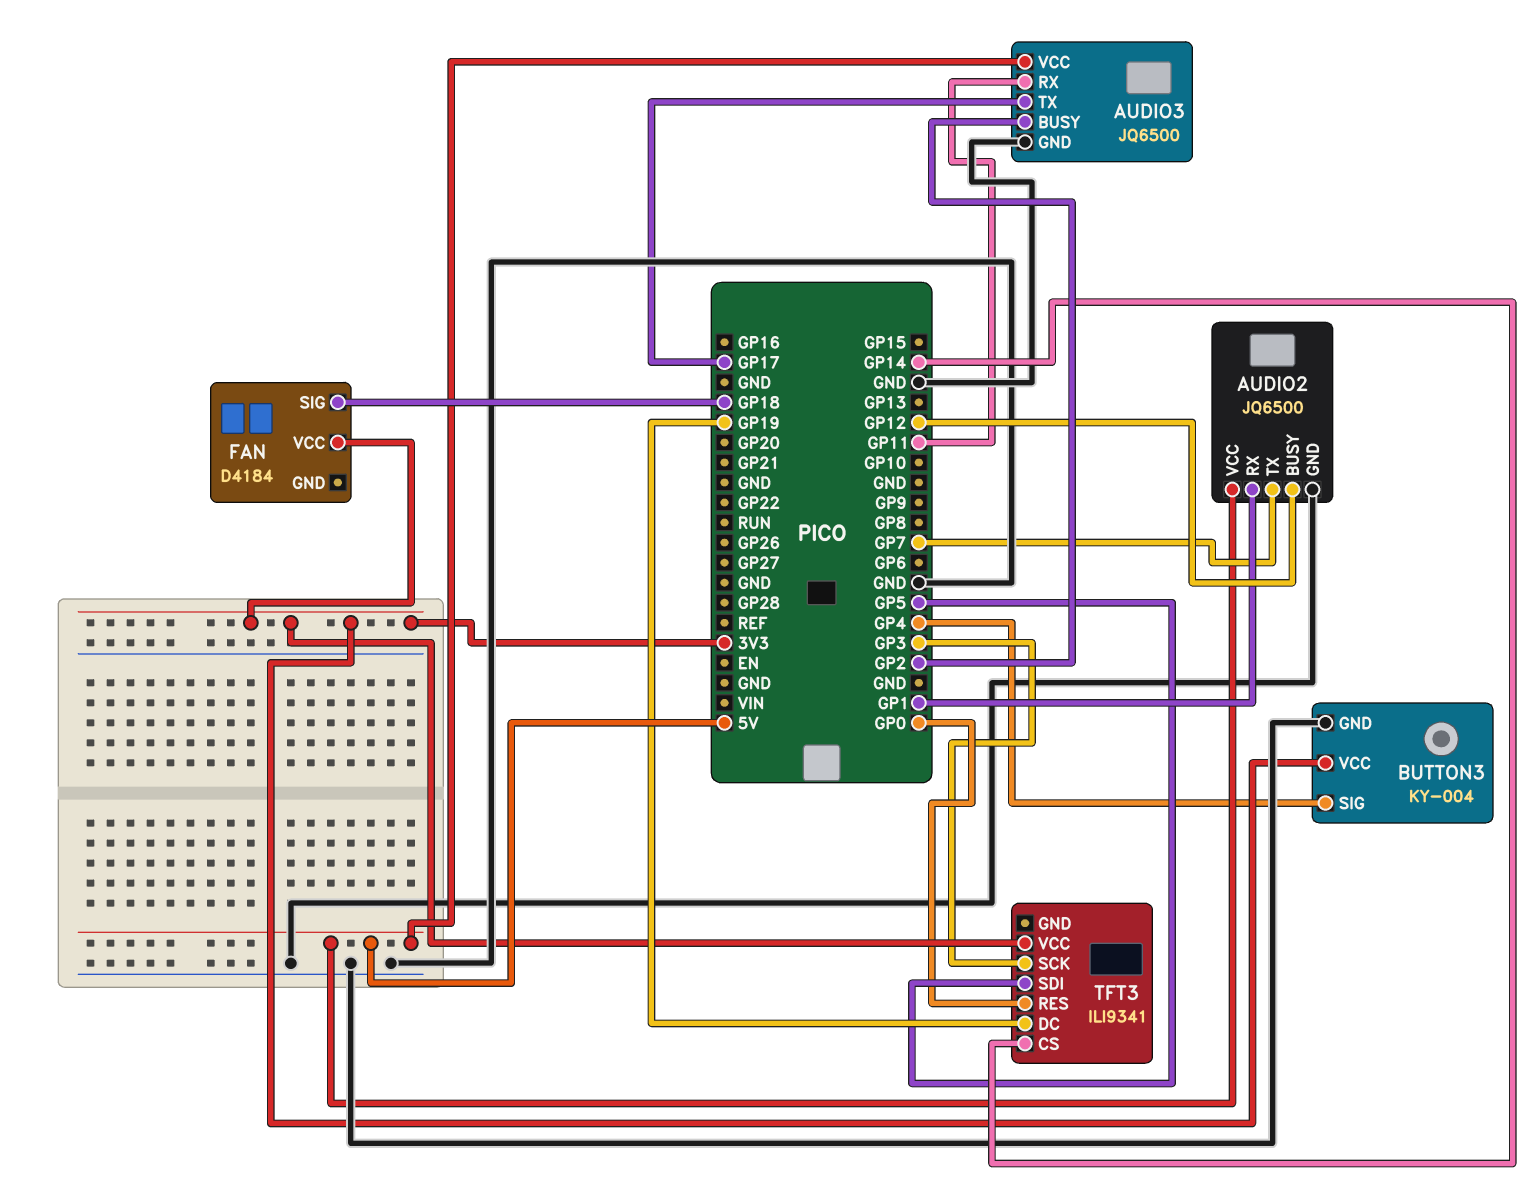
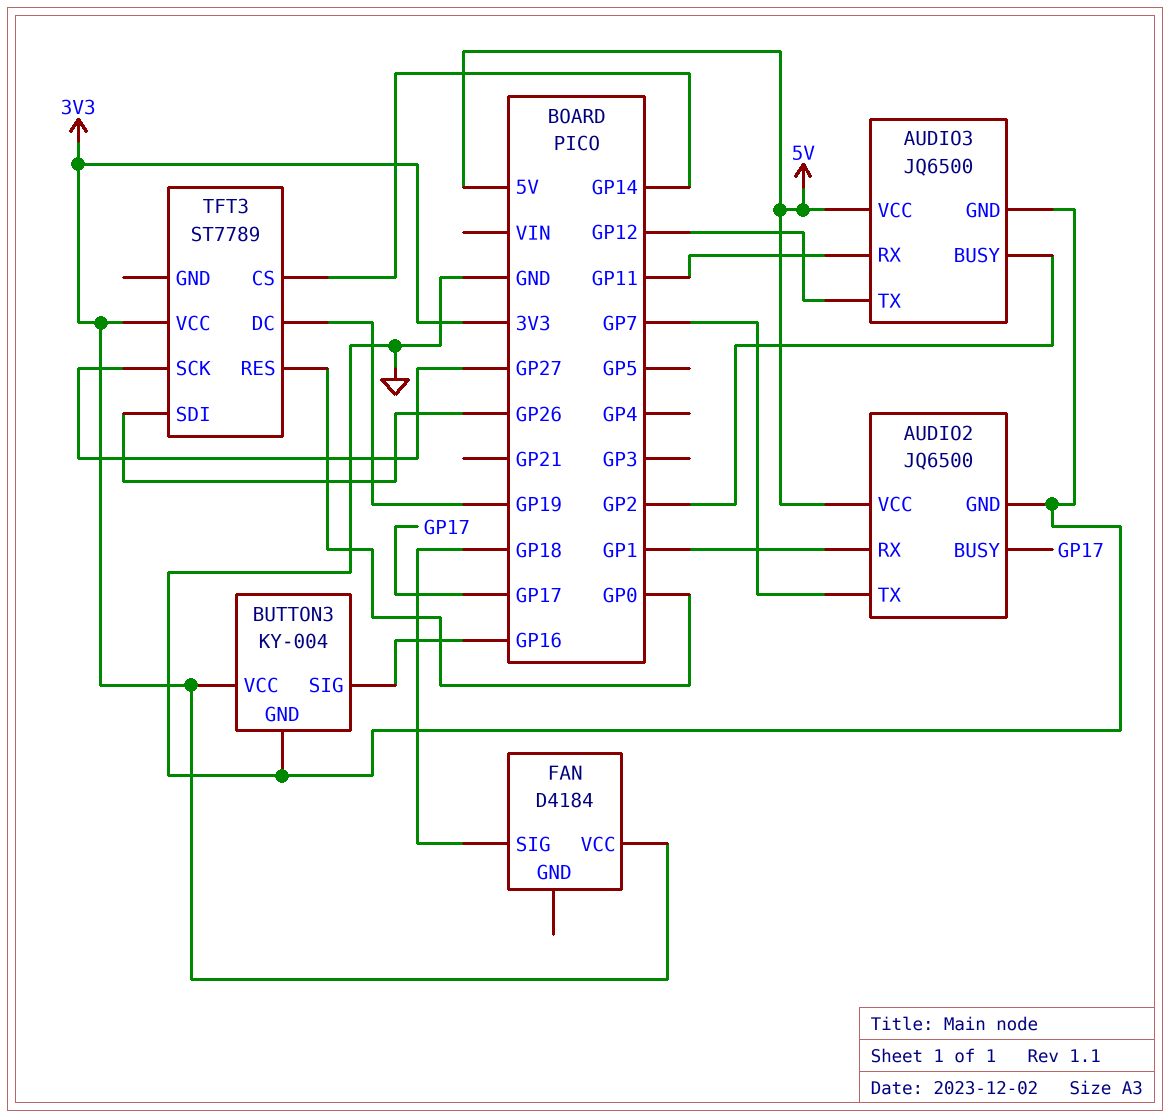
AUDIO2 pin BUSY: GP12 -> GP17
AUDIO3 pin TX: GP17 -> GP12
BUTTON3 pin SIG: GP4 -> GP16
TFT3: ILI9341 -> ST7789
TFT3 pin SCK: GP3 -> GP27
TFT3 pin SDI: GP5 -> GP26

